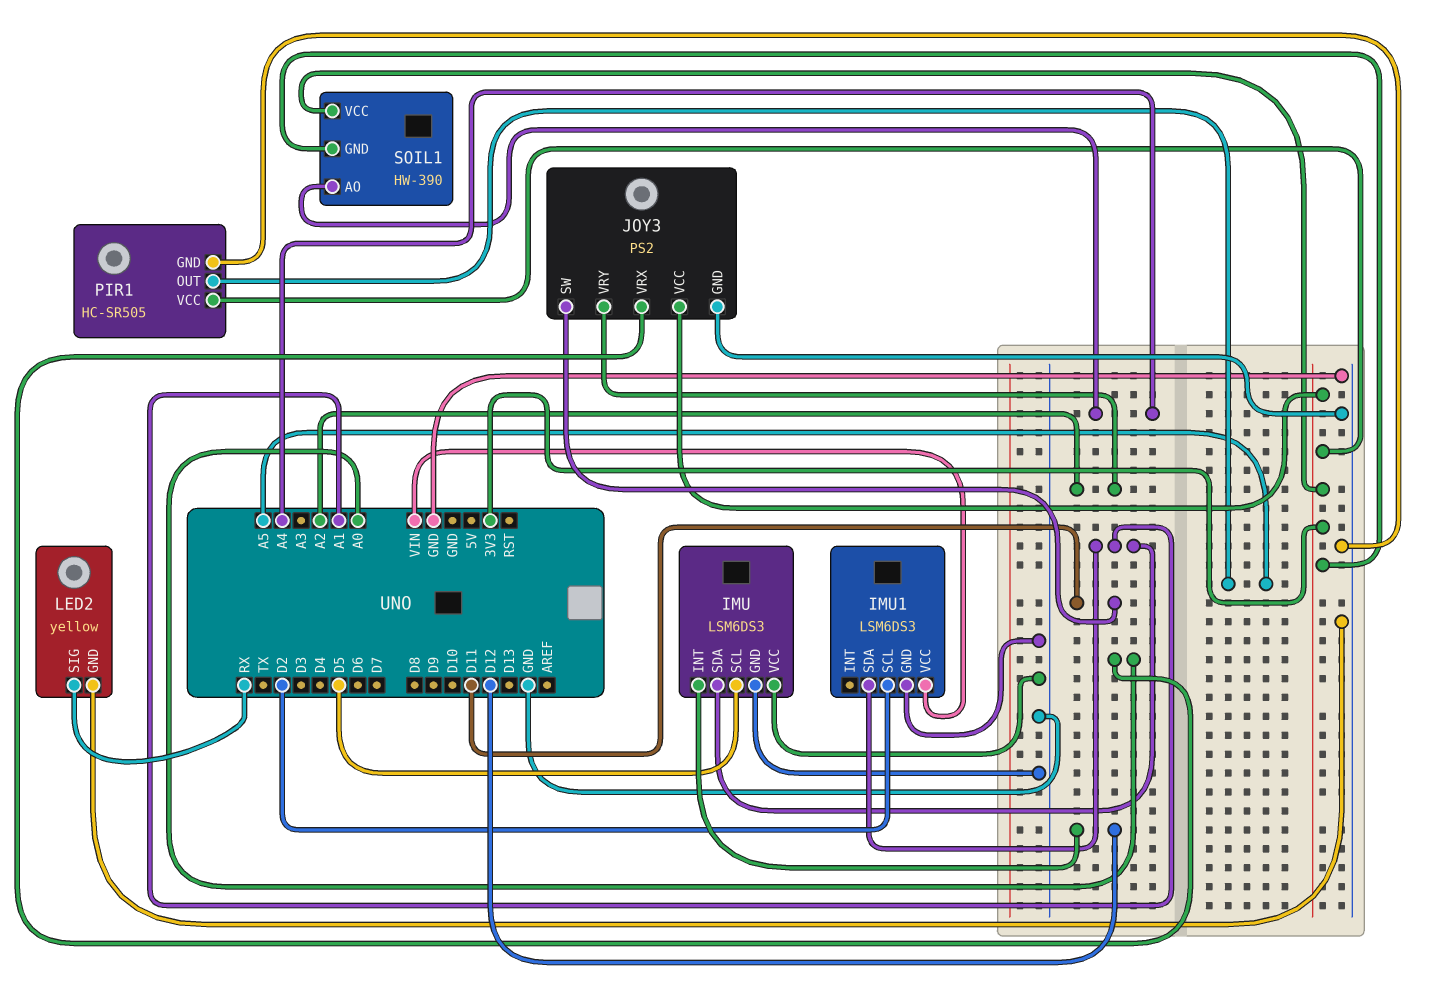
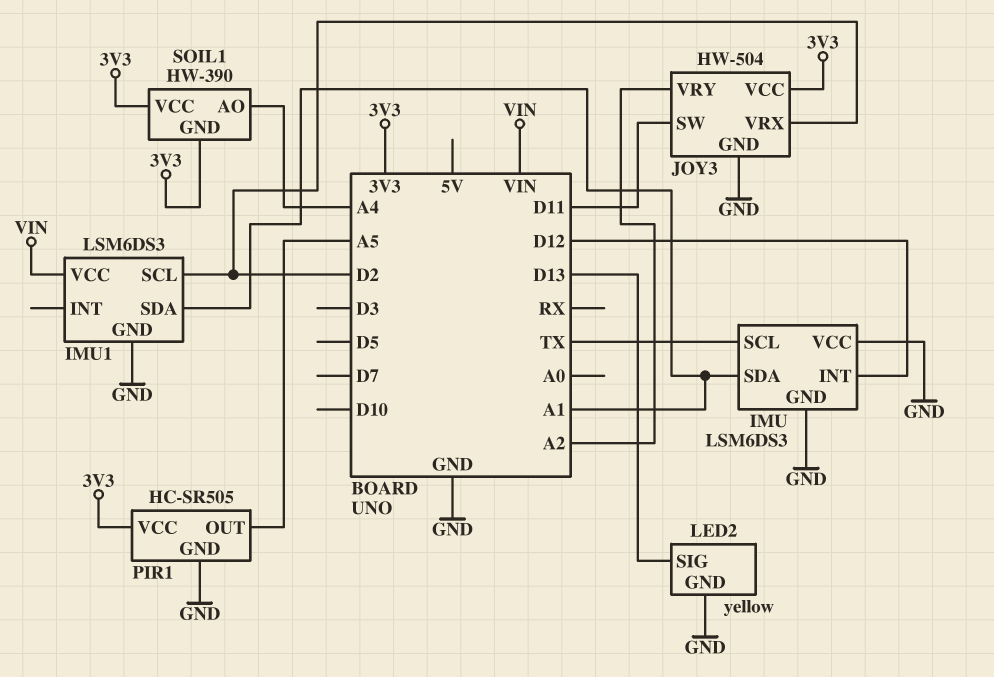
IMU pin SCL: D5 -> TX
JOY3: PS2 -> HW-504
JOY3 pin VRX: A0 -> D2
LED2 pin SIG: RX -> D13

